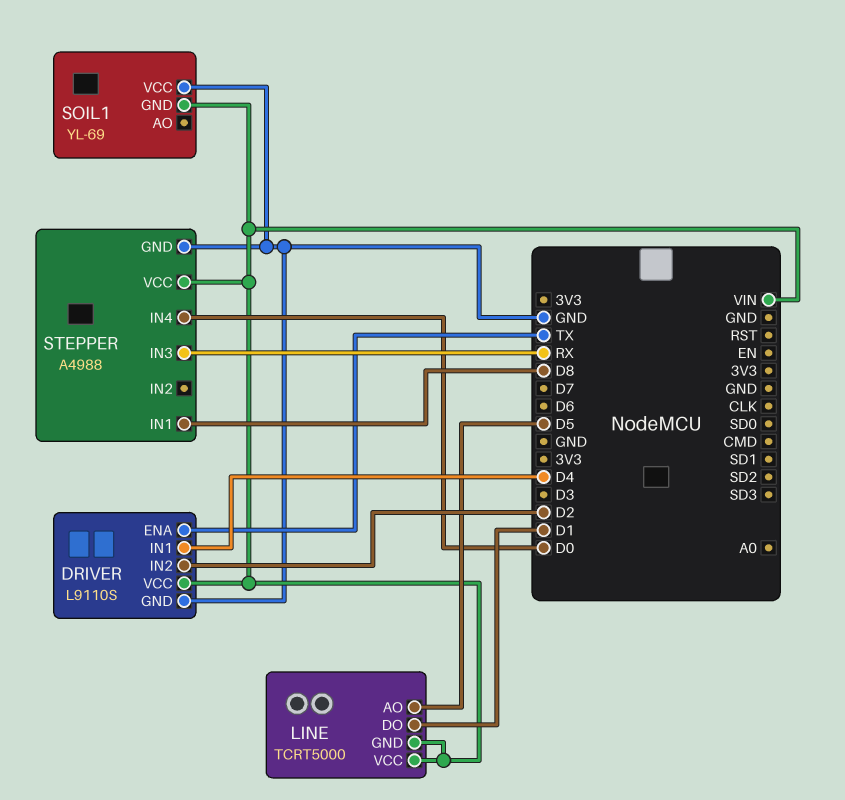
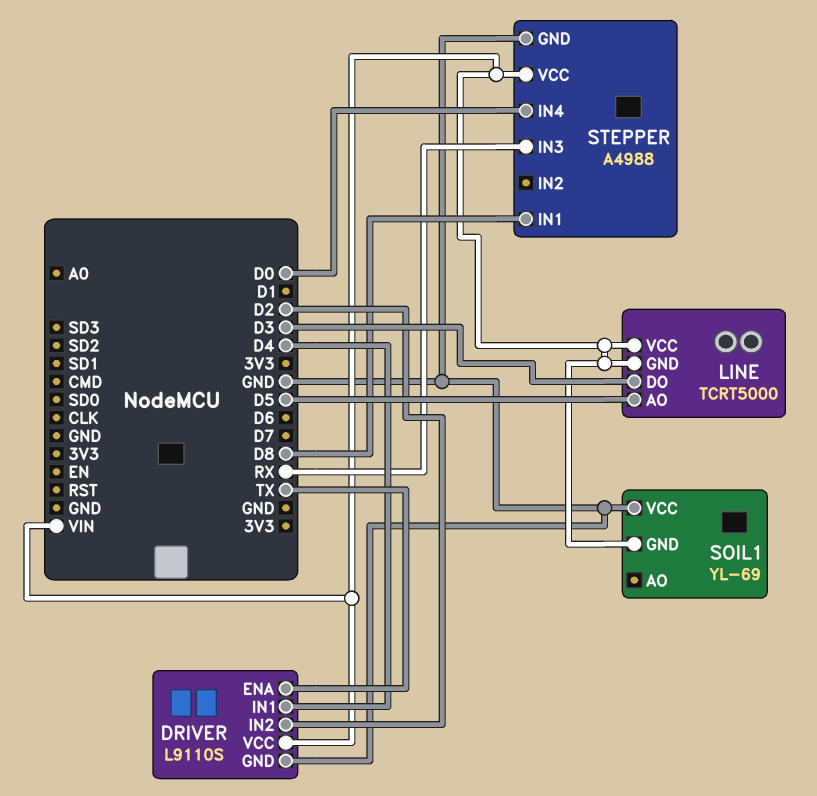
LINE pin DO: D1 -> D3

